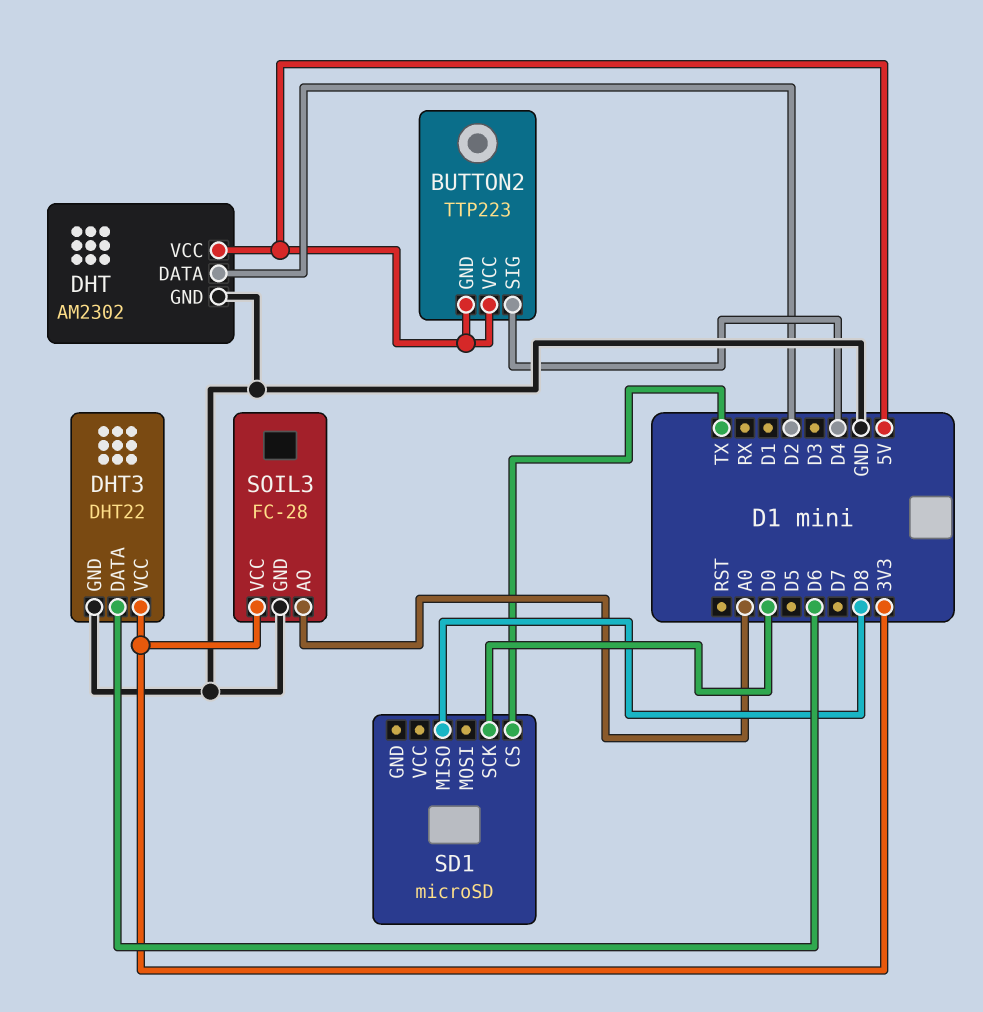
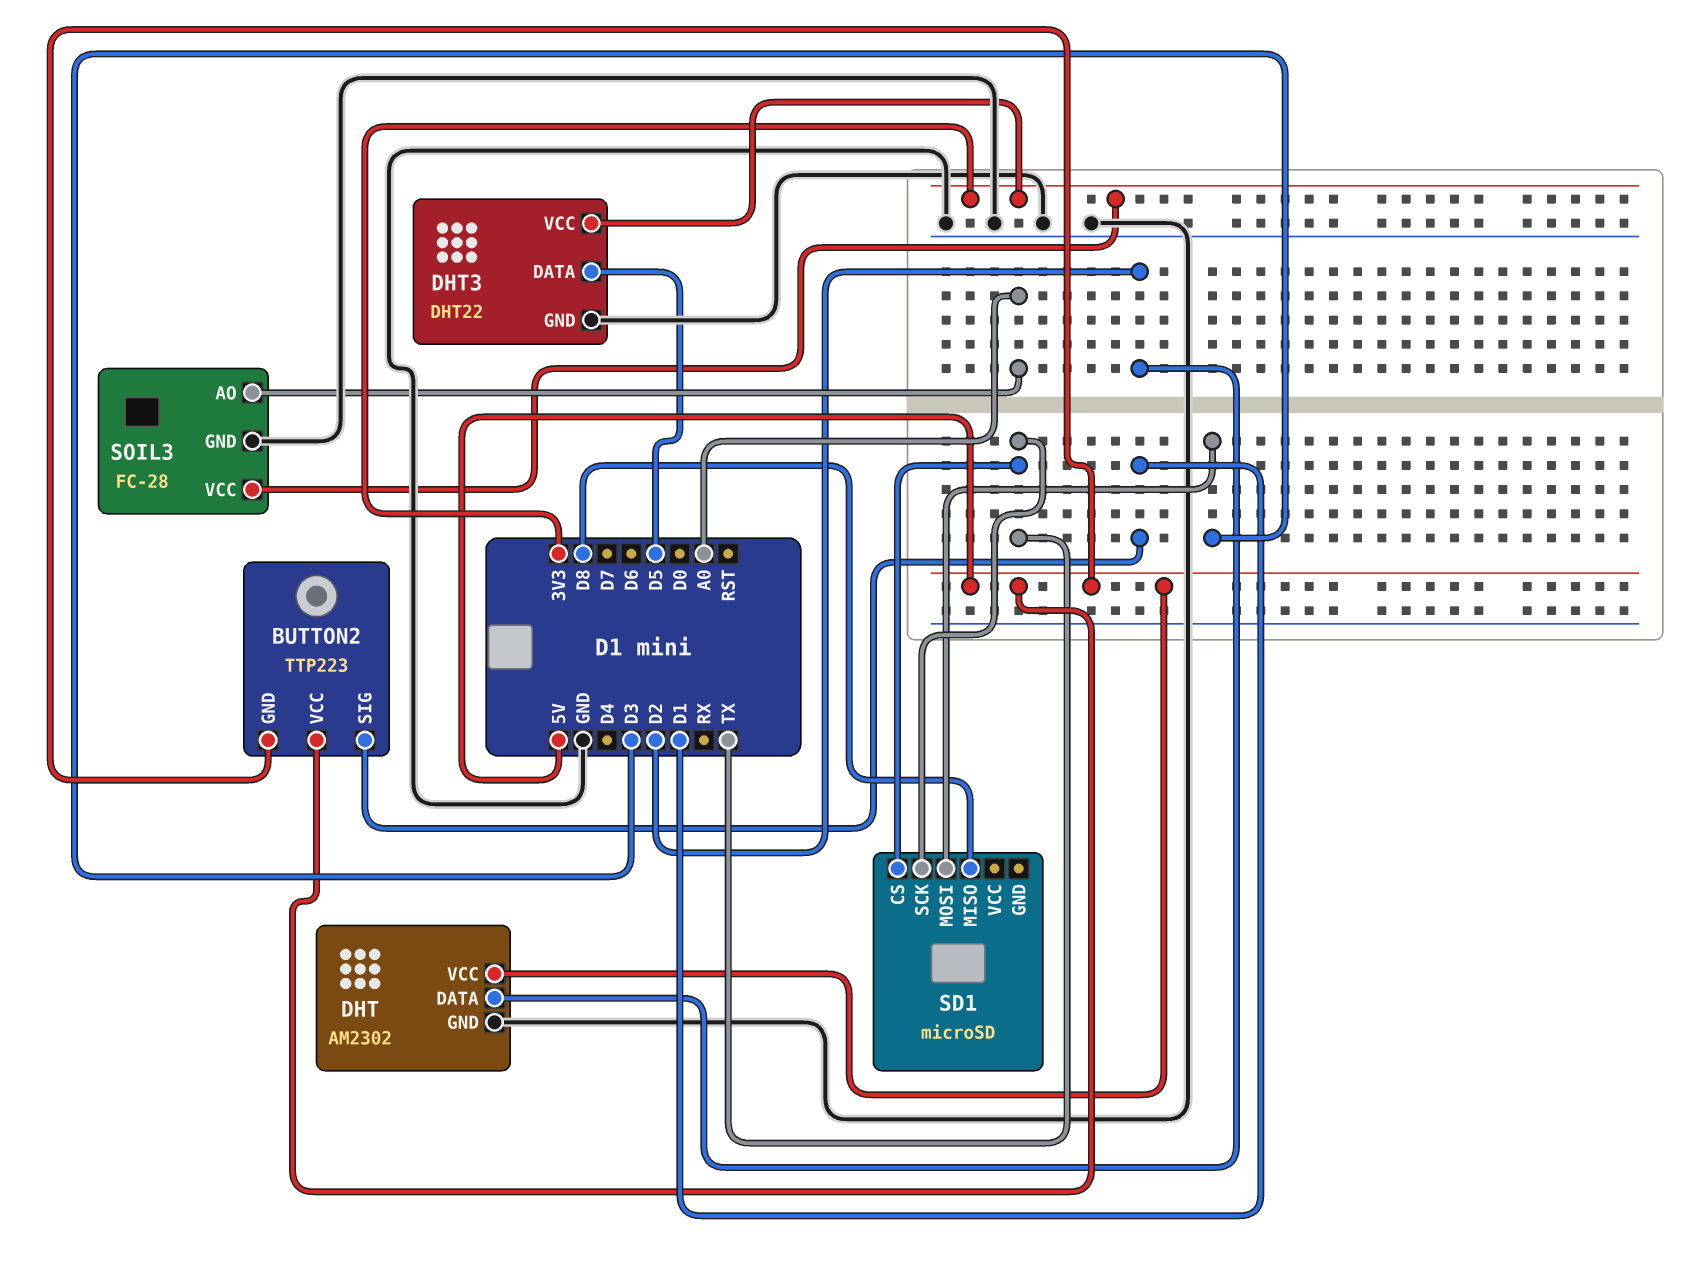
BUTTON2 pin SIG: D4 -> D1
DHT3 pin DATA: D6 -> D5
SD1 pin MOSI: none -> D3
SD1 pin SCK: D0 -> TX

